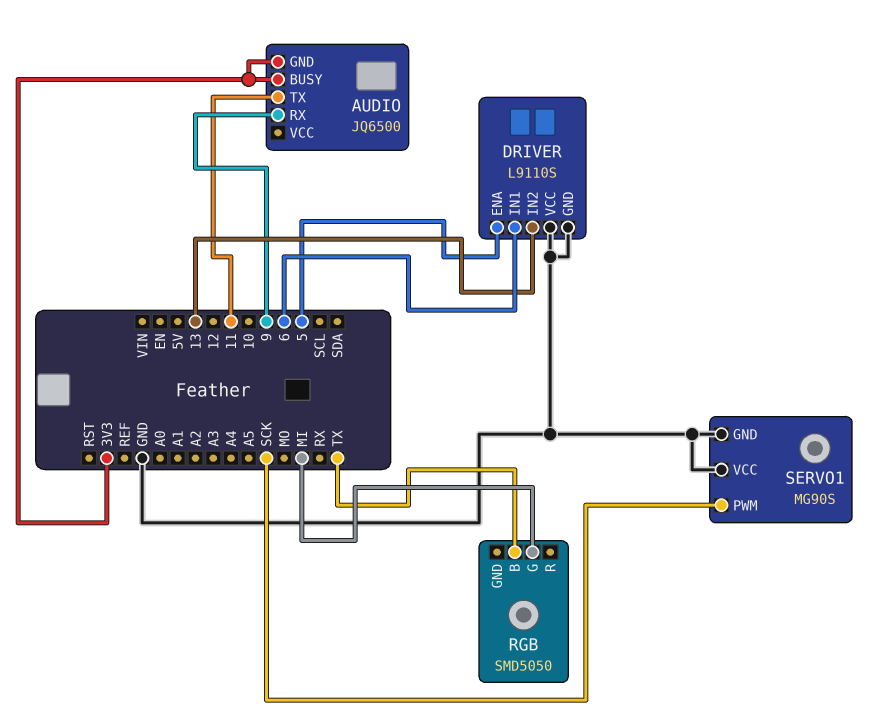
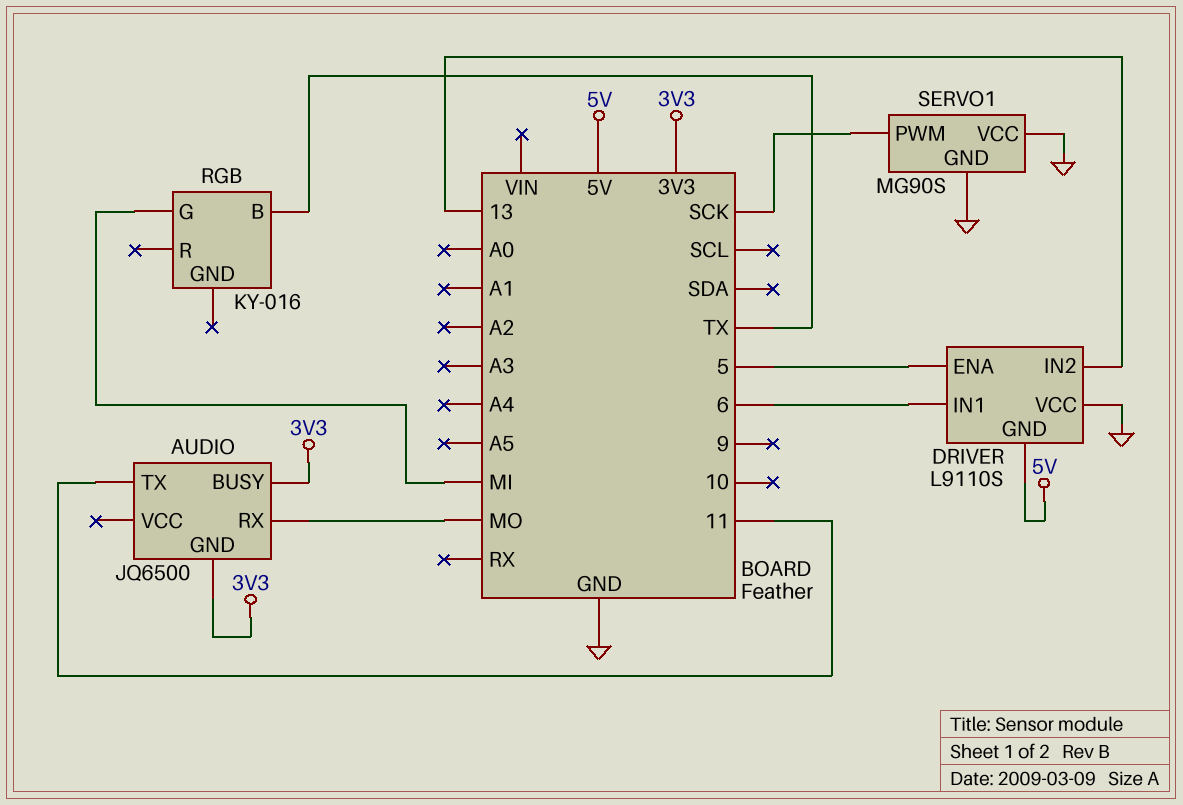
AUDIO pin RX: 9 -> MO
DRIVER pin GND: GND -> 5V
RGB: SMD5050 -> KY-016

